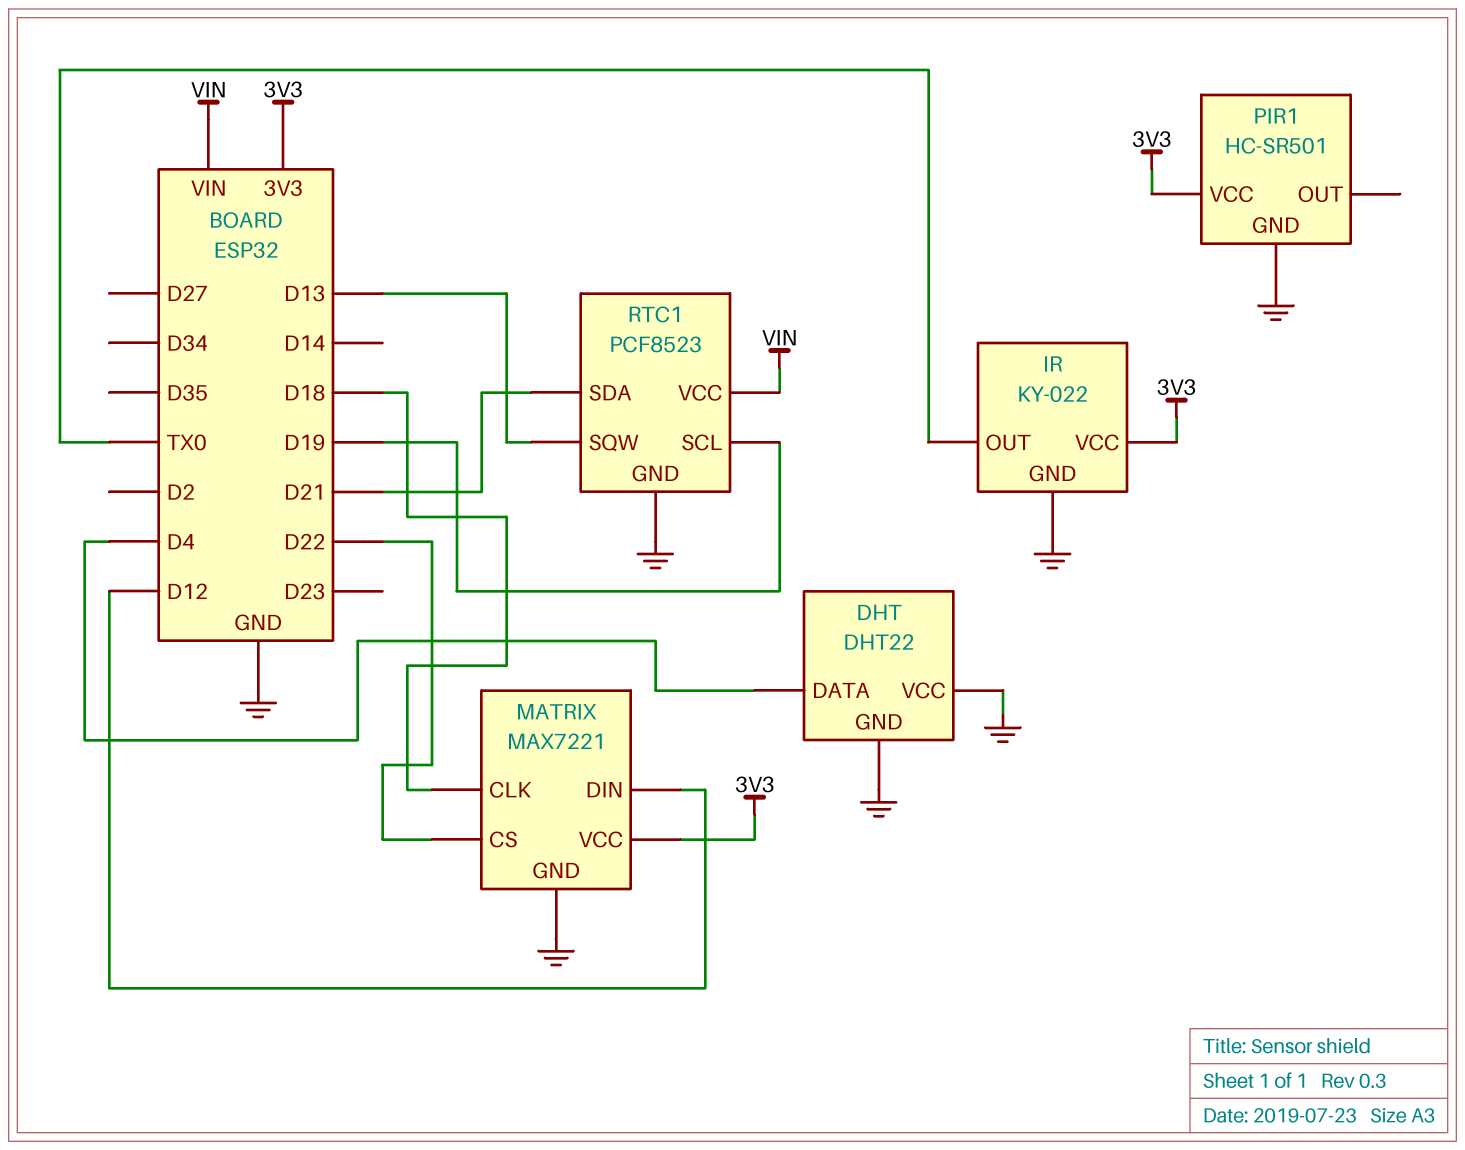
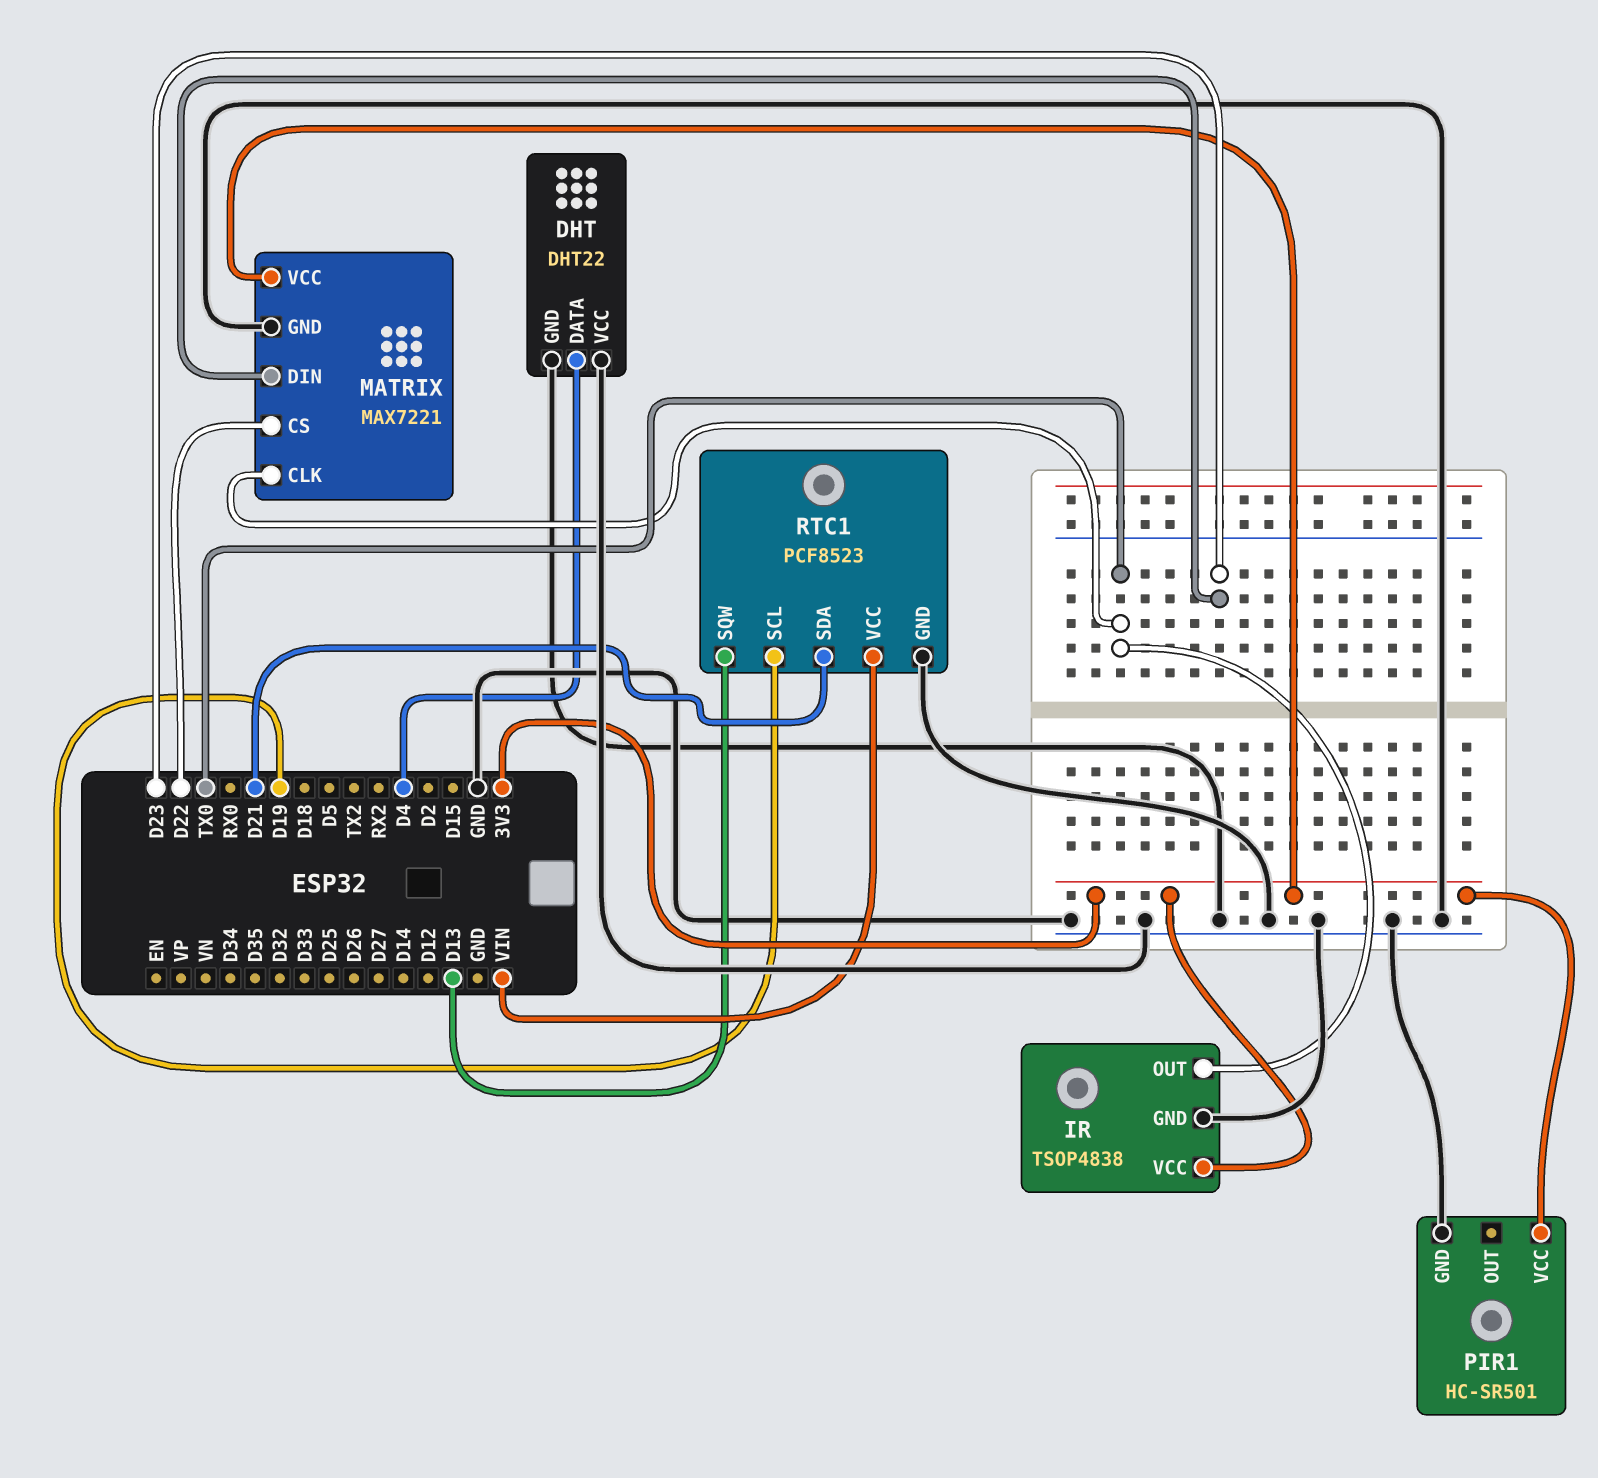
IR: KY-022 -> TSOP4838
MATRIX pin CLK: D18 -> TX0
MATRIX pin DIN: D12 -> D23

